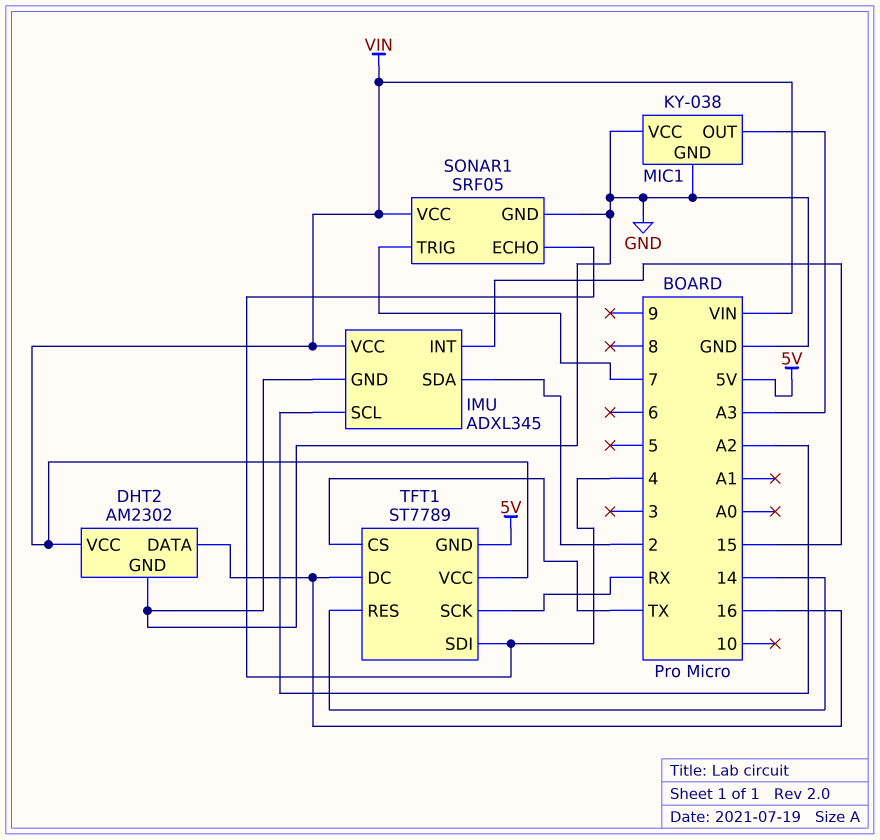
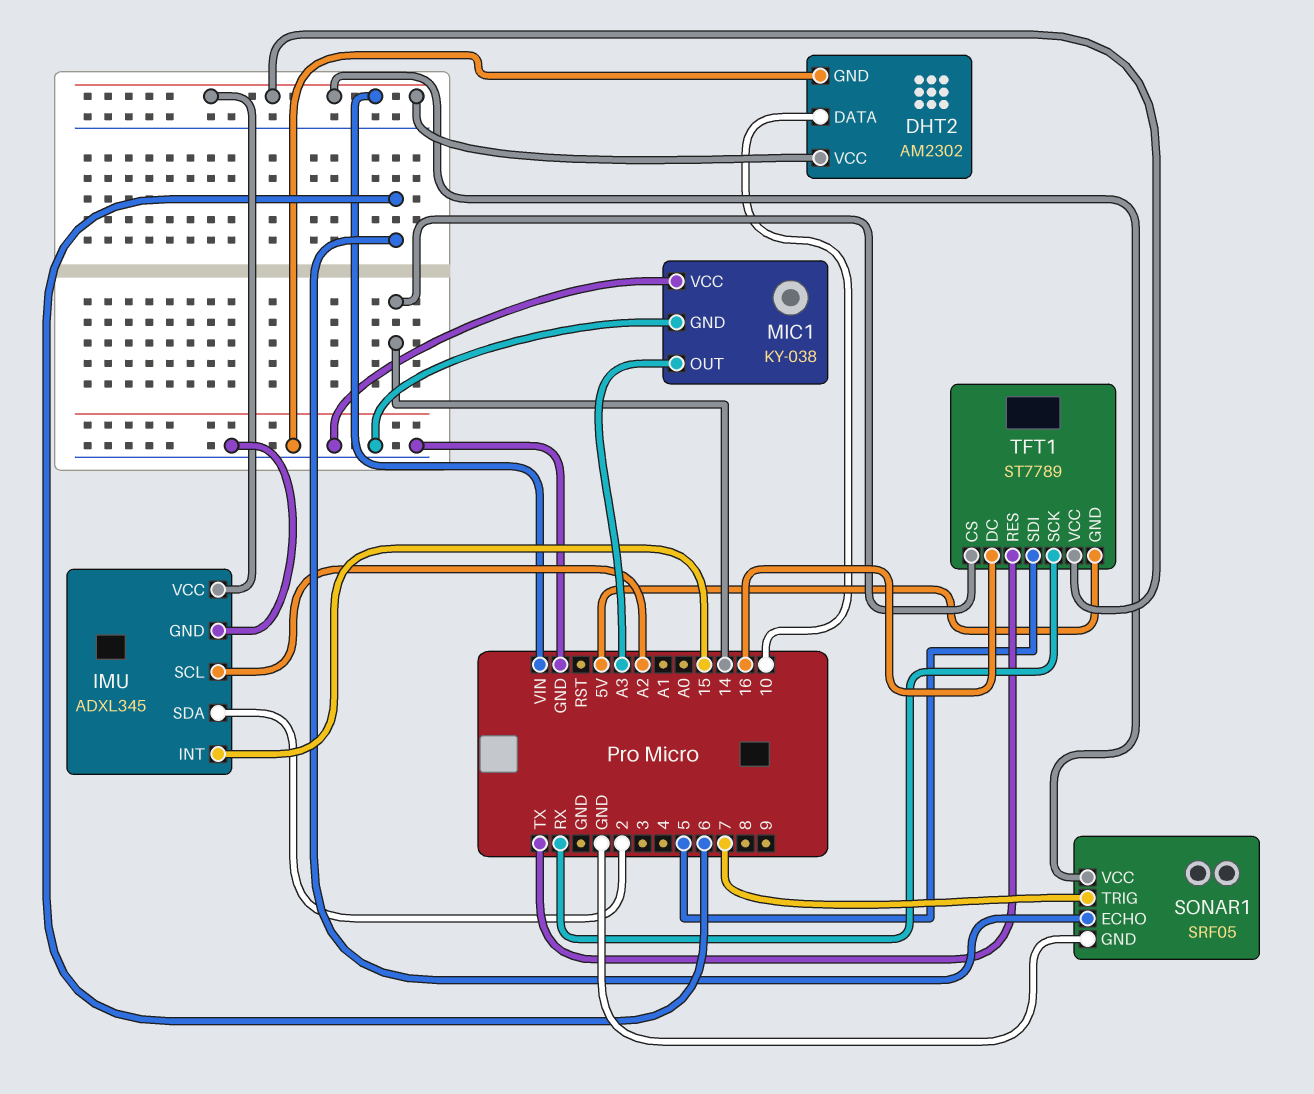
DHT2 pin DATA: 16 -> 10
SONAR1 pin ECHO: 4 -> 6
TFT1 pin CS: TX -> 14
TFT1 pin RES: 14 -> TX
TFT1 pin SDI: 4 -> 5

